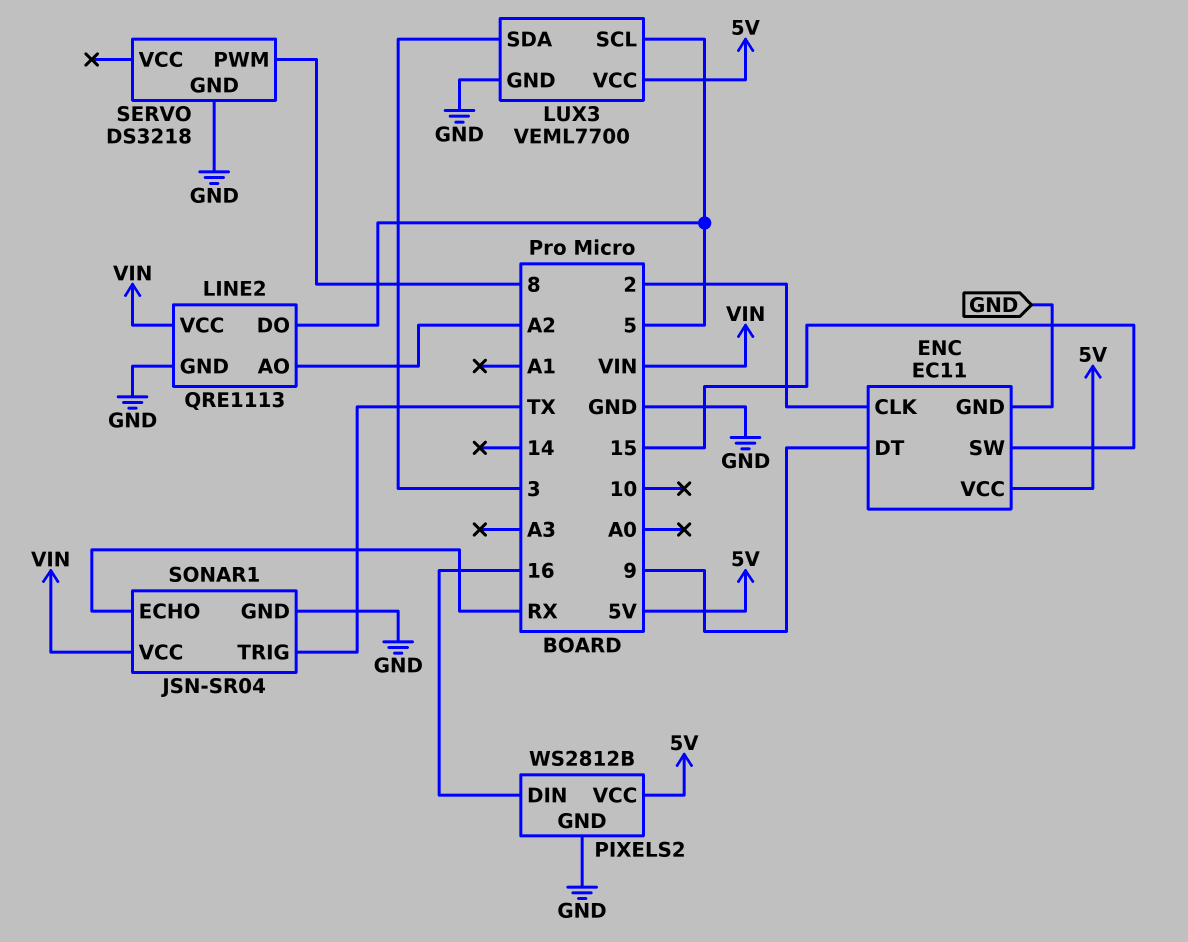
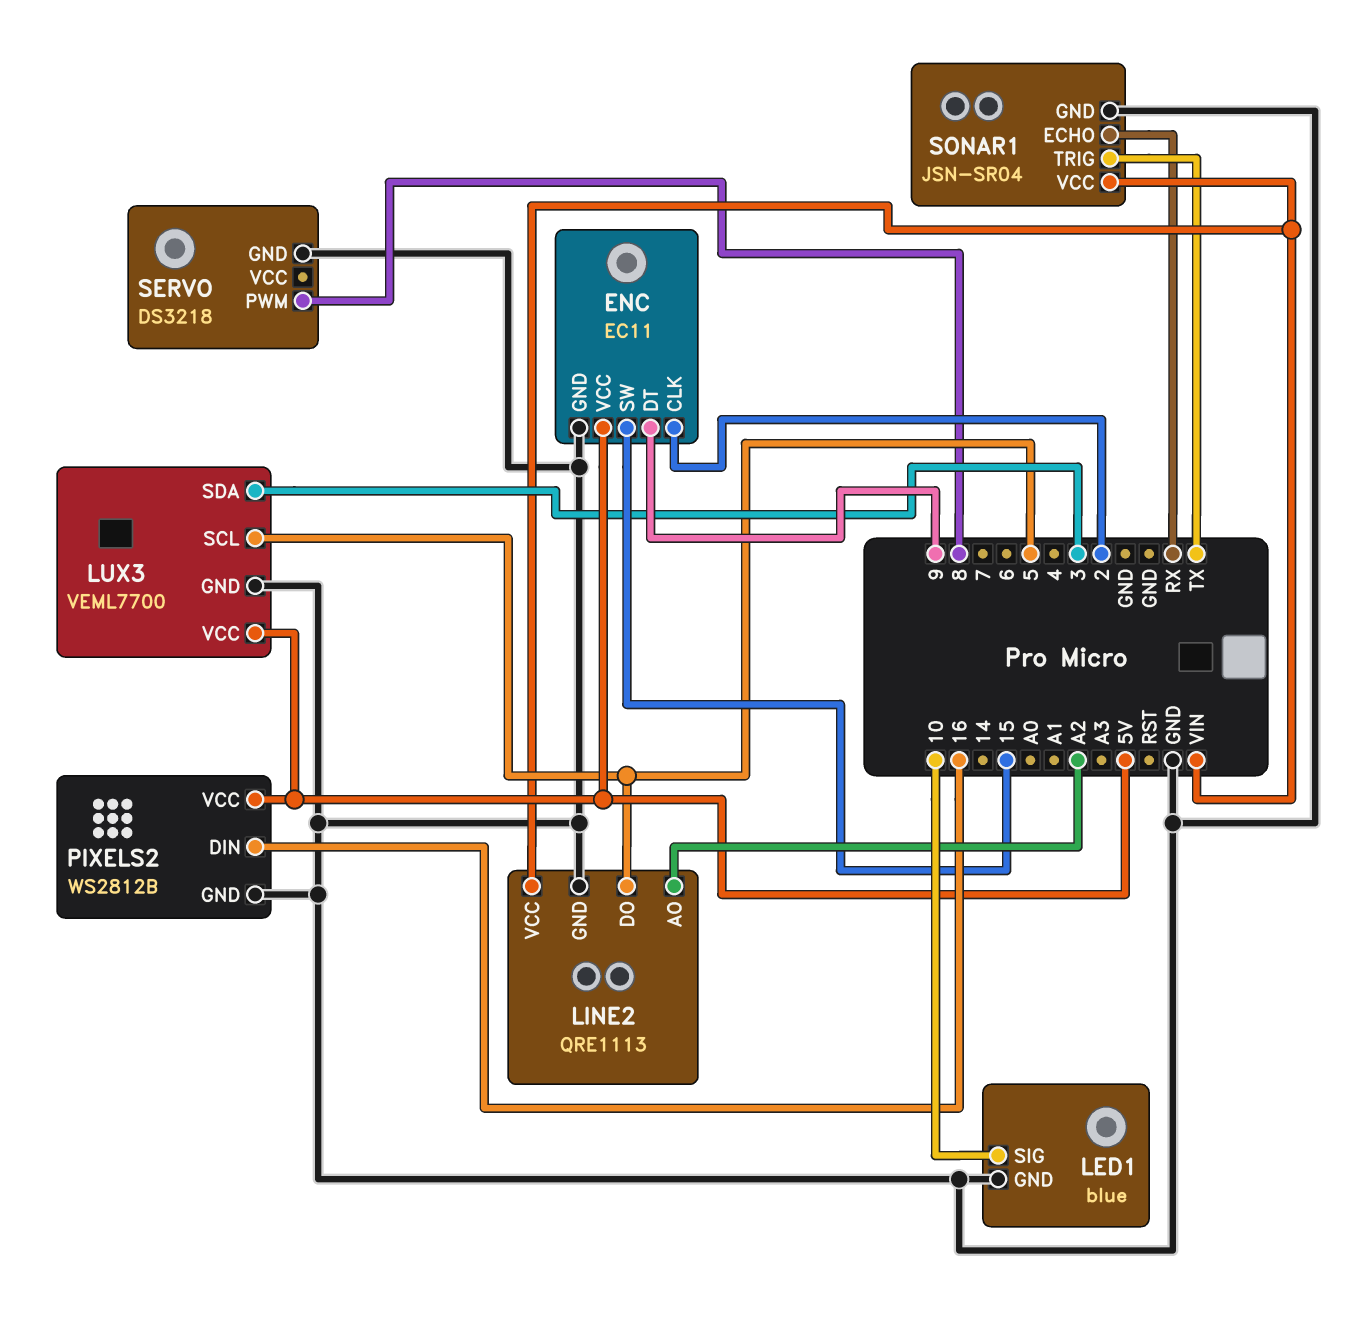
LED1: none -> blue
LED1 pin GND: none -> GND
LED1 pin SIG: none -> 10

